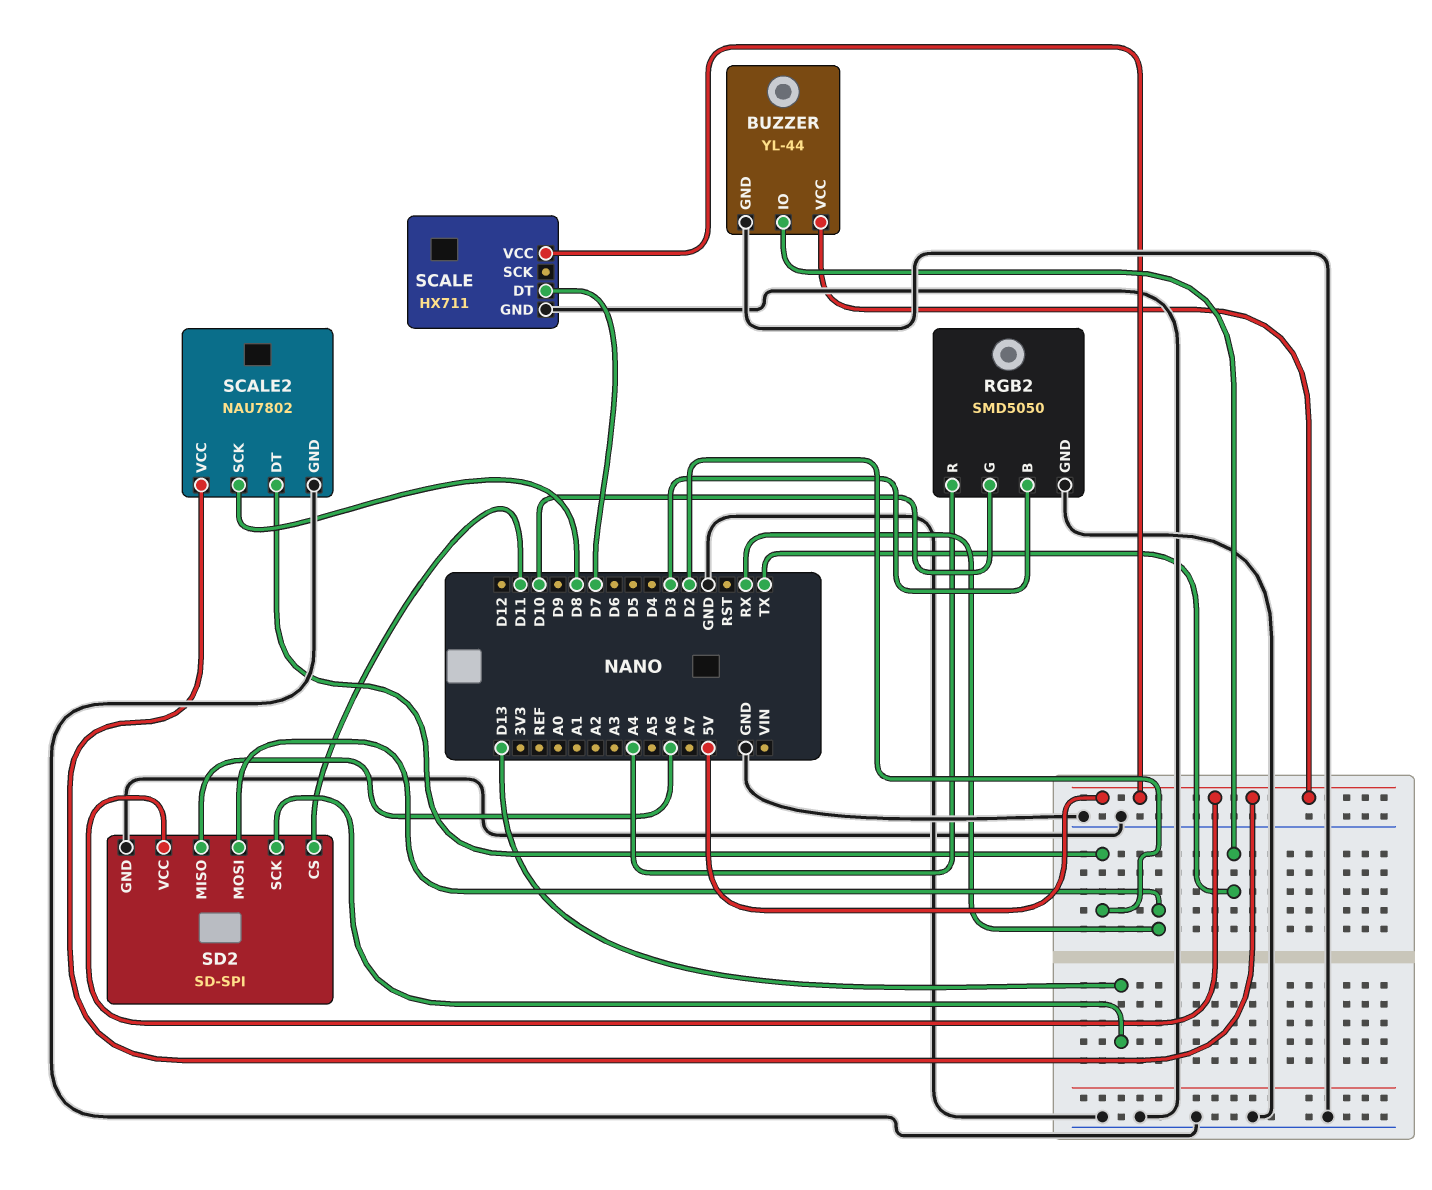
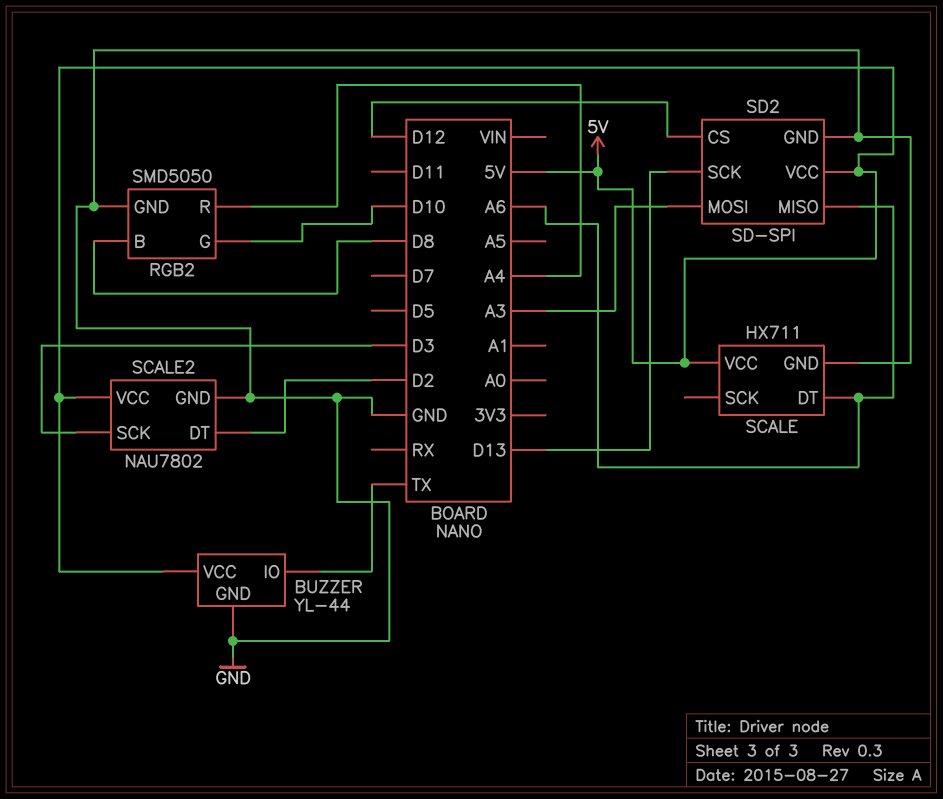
RGB2 pin B: D3 -> D8
SCALE pin DT: D7 -> A6
SCALE2 pin SCK: D8 -> D3
SD2 pin CS: D11 -> D12
SD2 pin MOSI: RX -> A3

